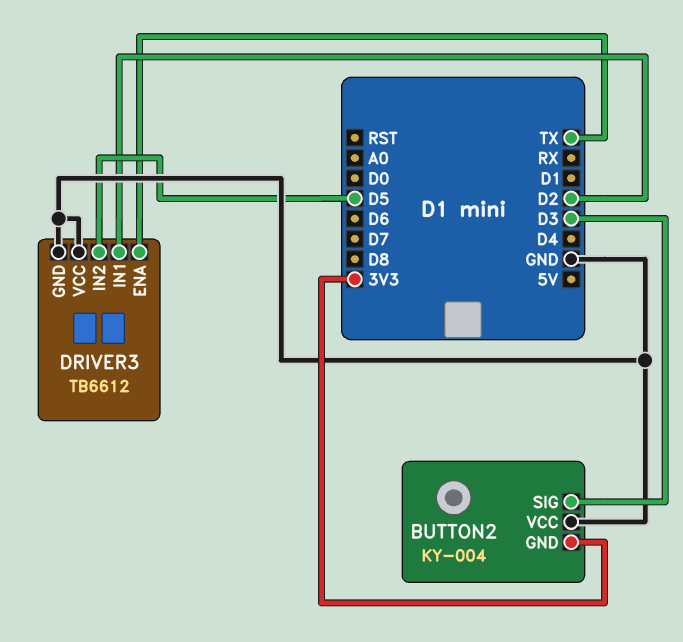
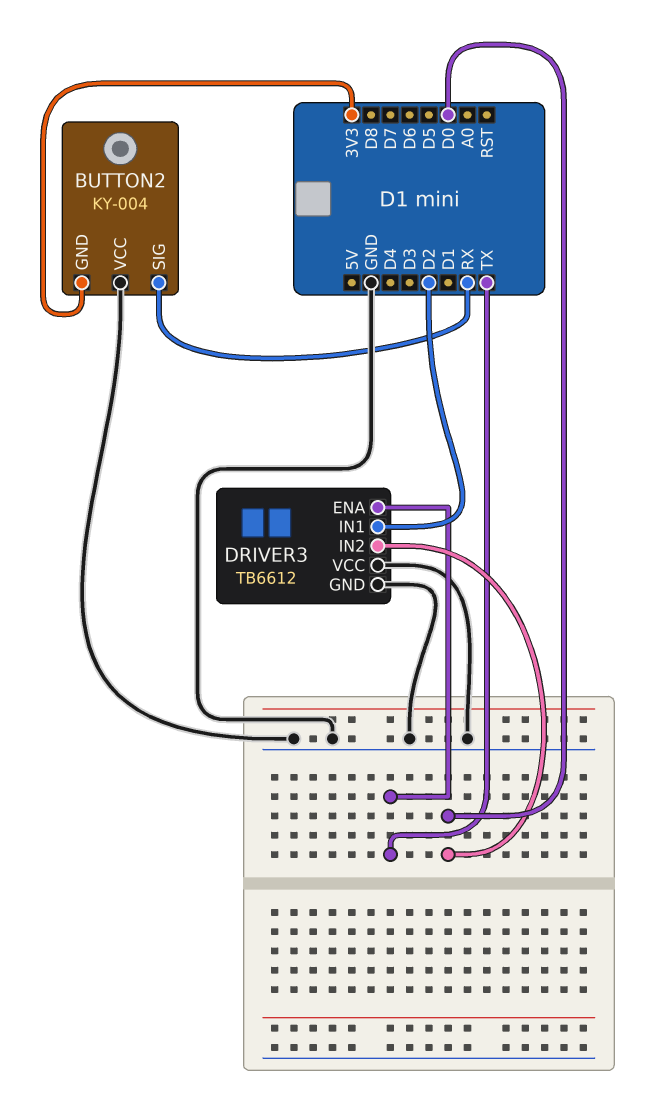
BUTTON2 pin SIG: D3 -> RX
DRIVER3 pin IN2: D5 -> D0

